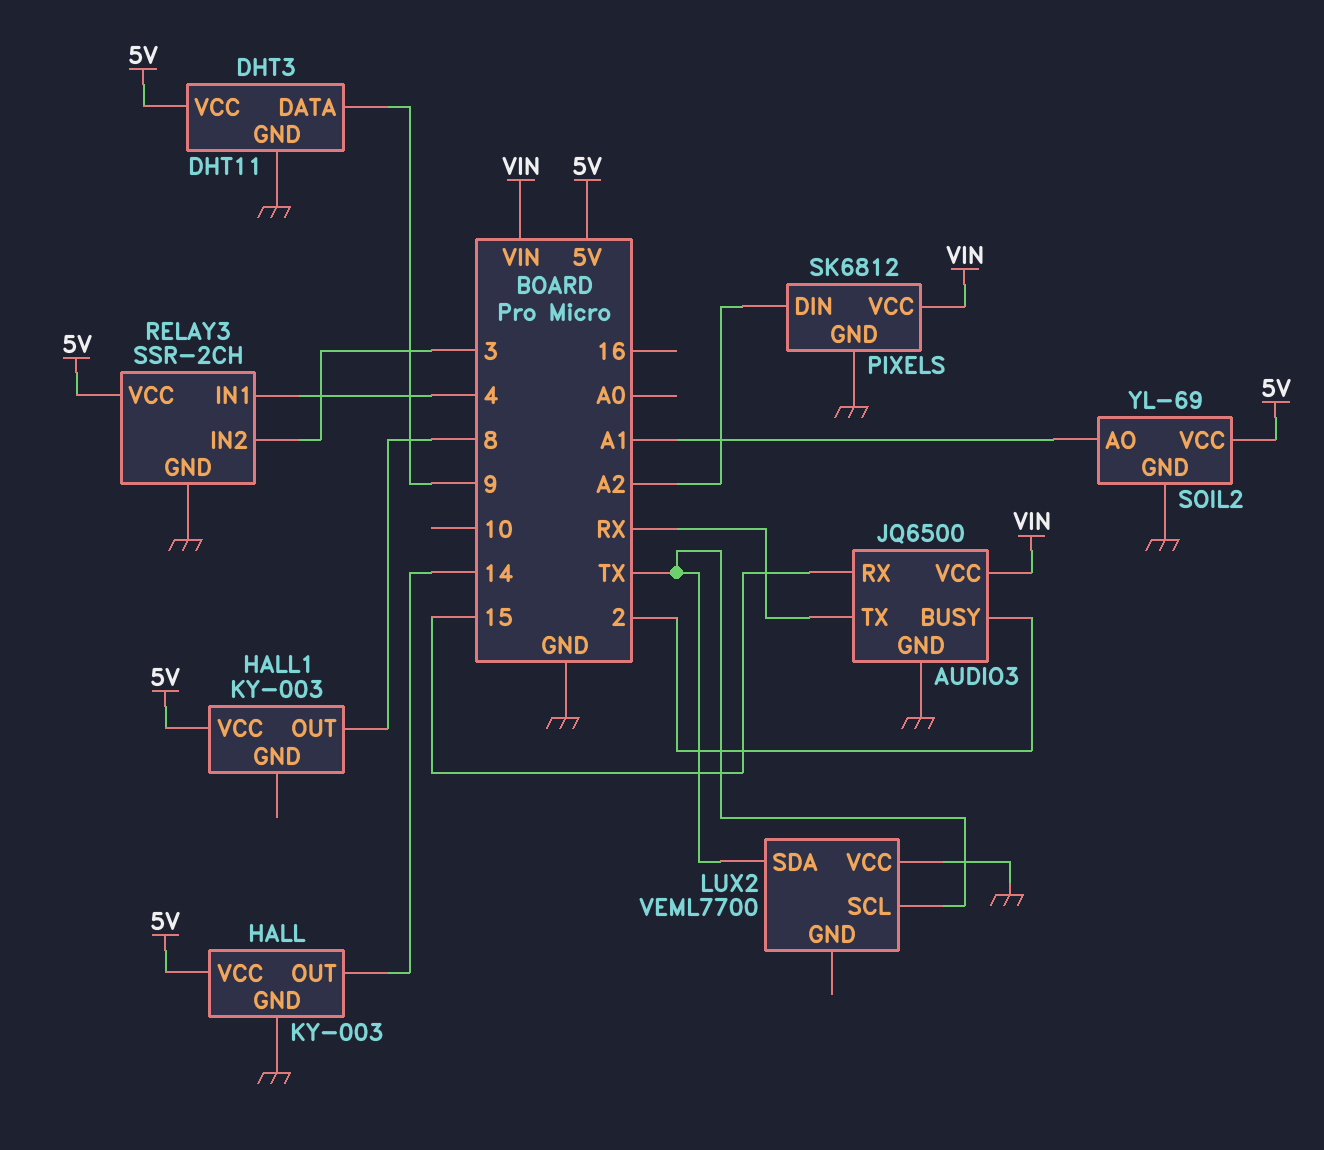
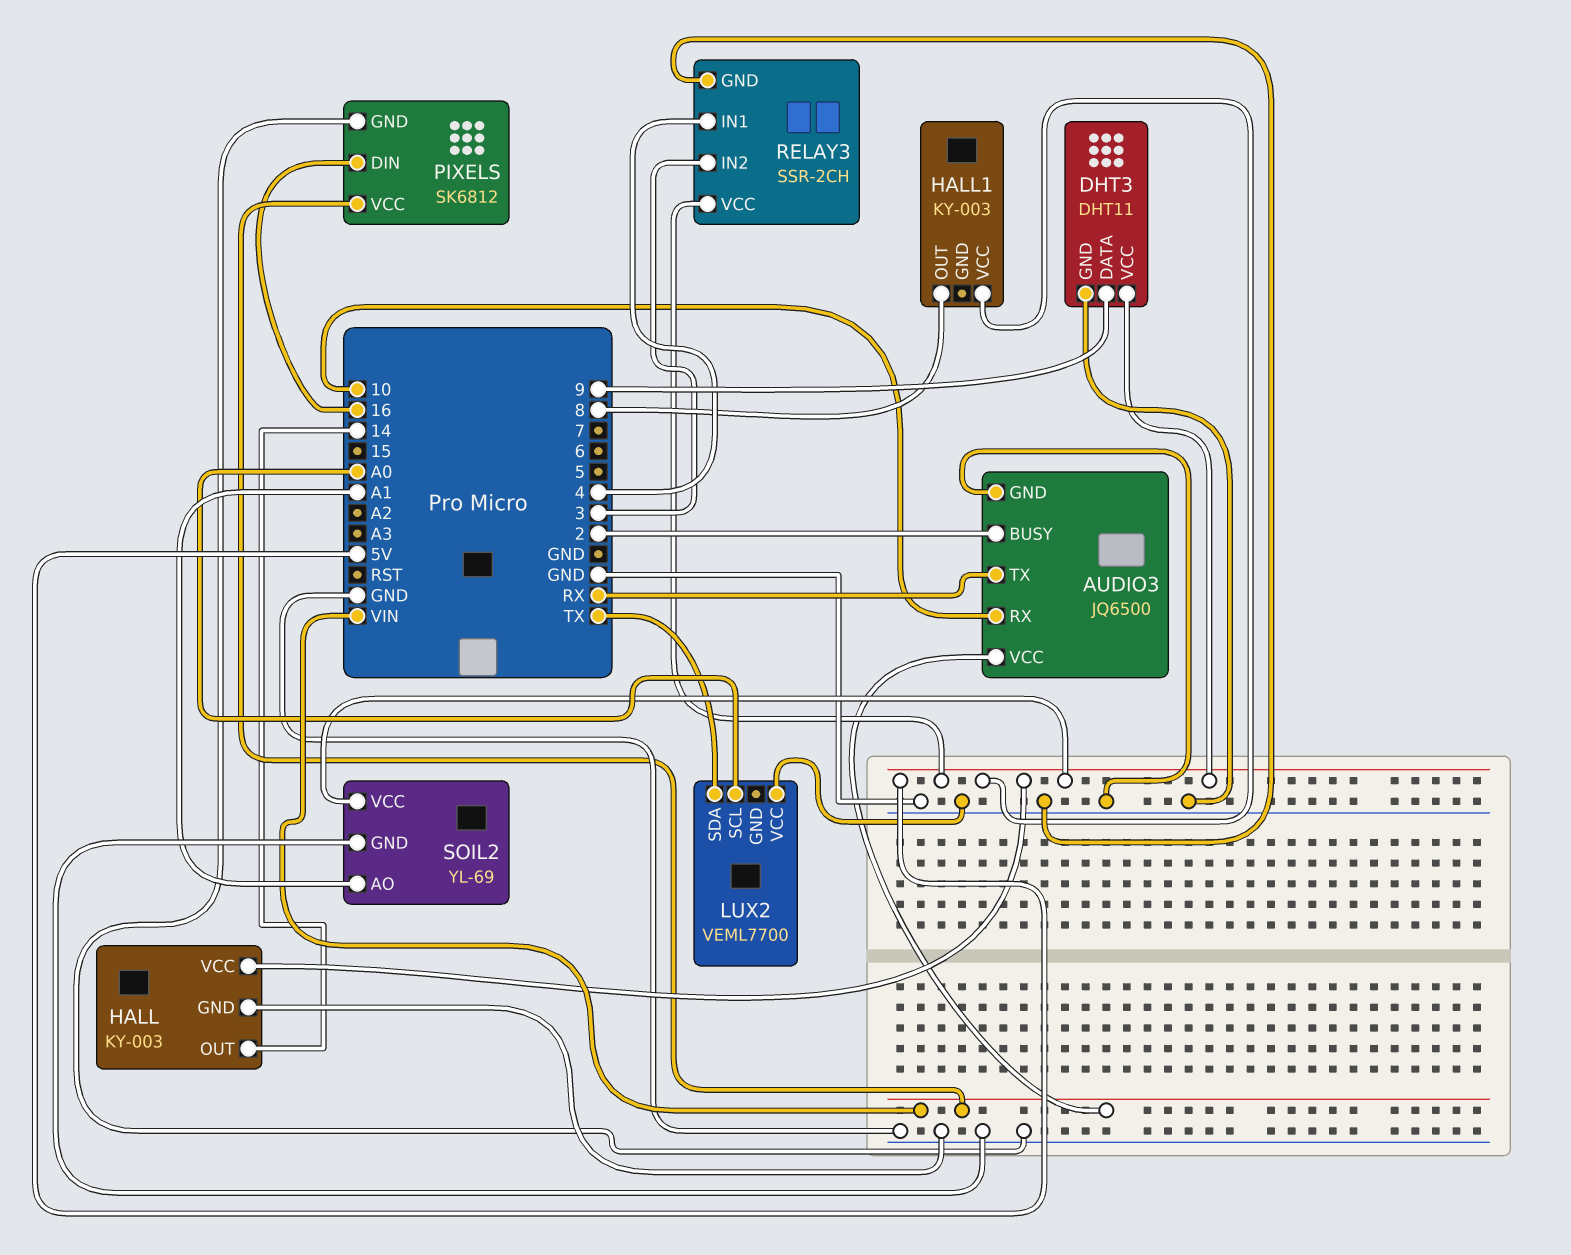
AUDIO3 pin RX: 15 -> 10
LUX2 pin SCL: TX -> A0
PIXELS pin DIN: A2 -> 16

